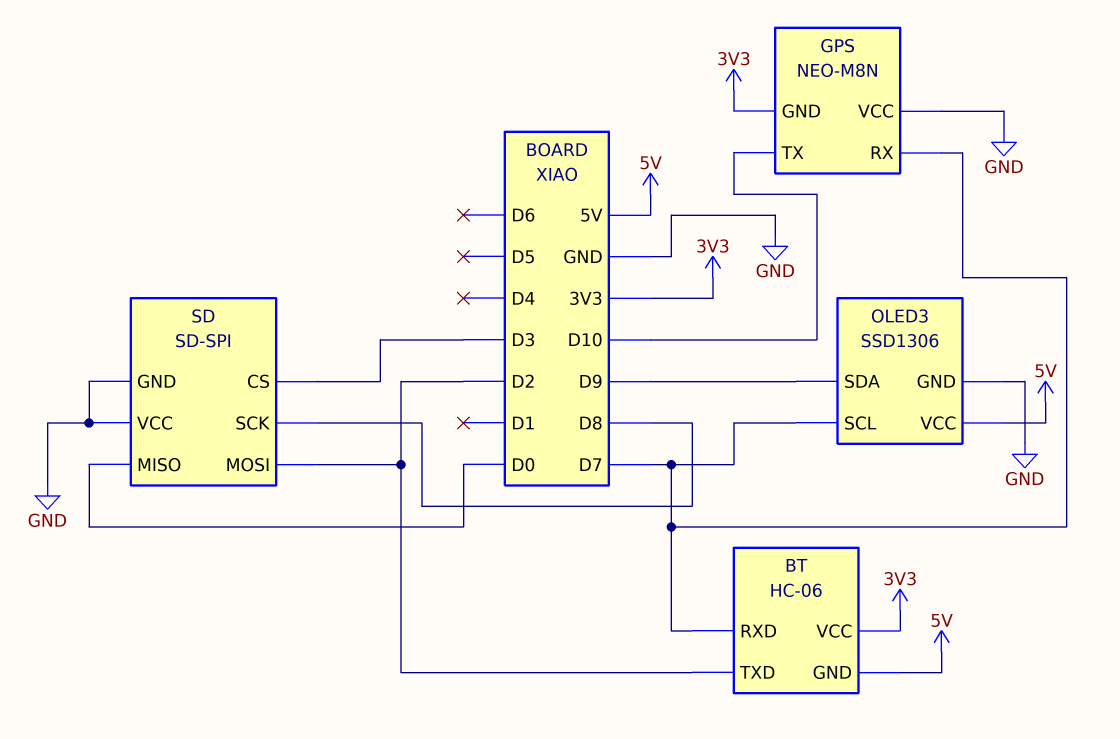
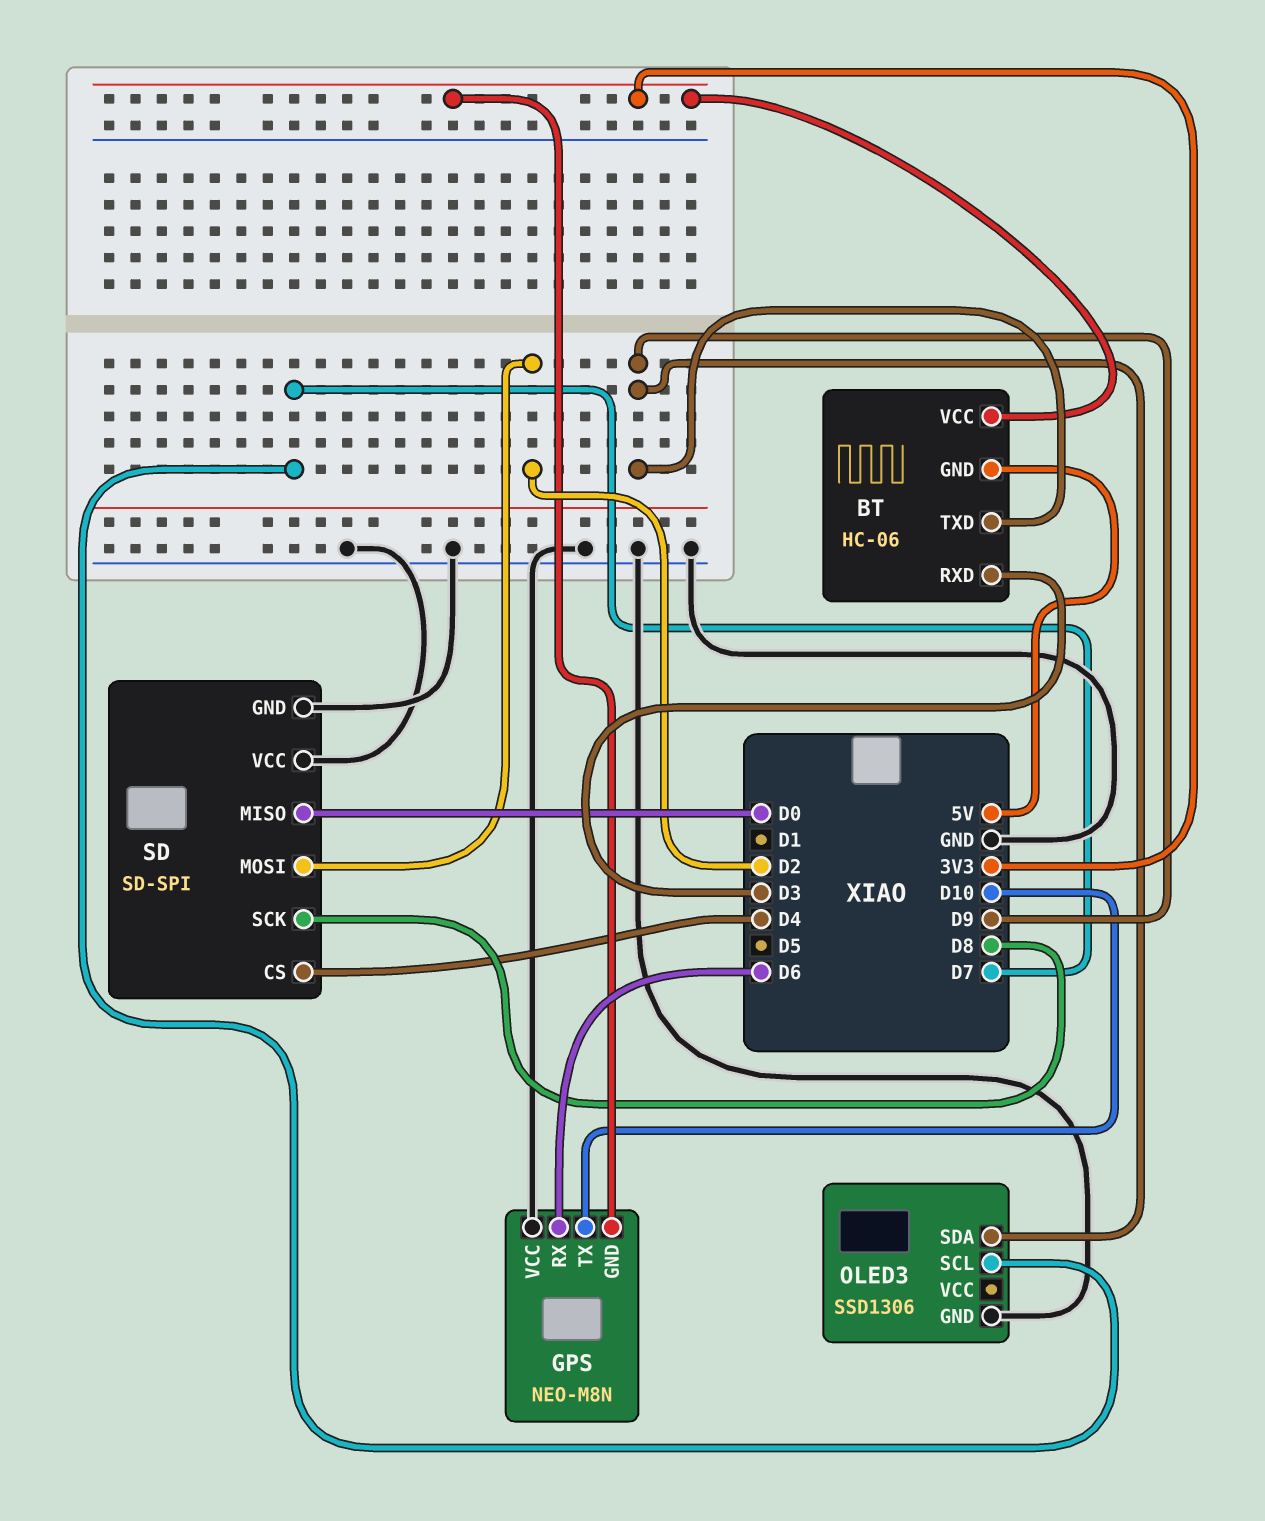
BT pin RXD: D7 -> D3
BT pin TXD: D2 -> D9
GPS pin RX: D7 -> D6
OLED3 pin VCC: 5V -> none
SD pin CS: D3 -> D4

